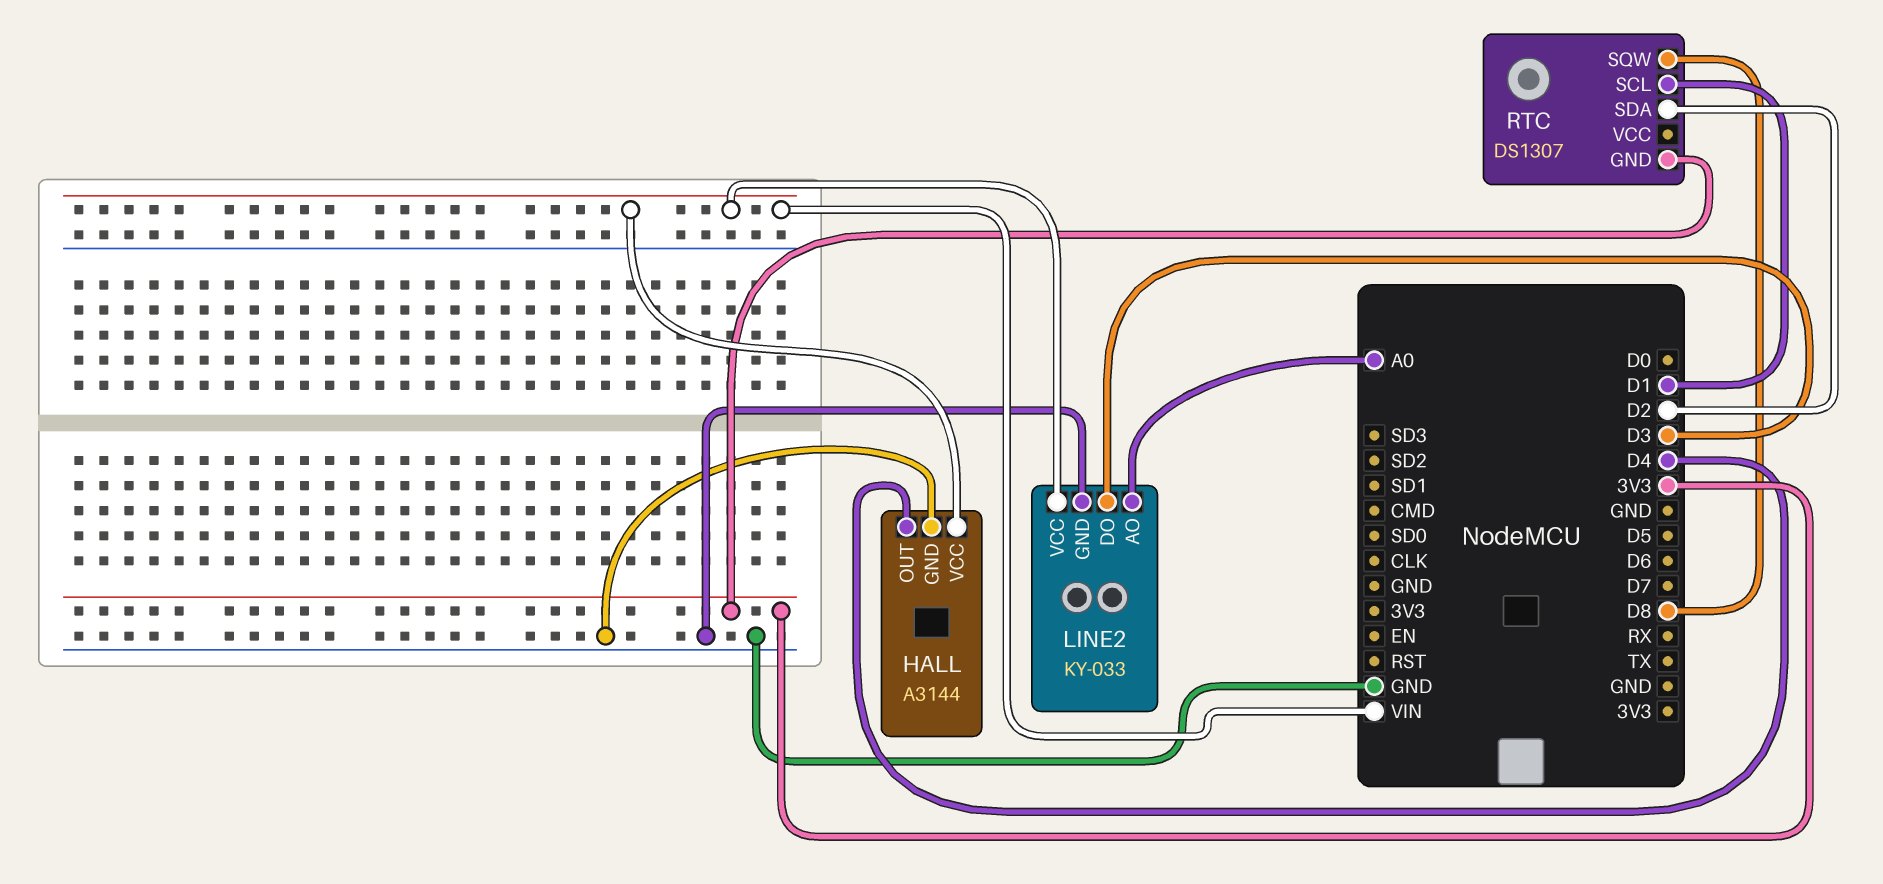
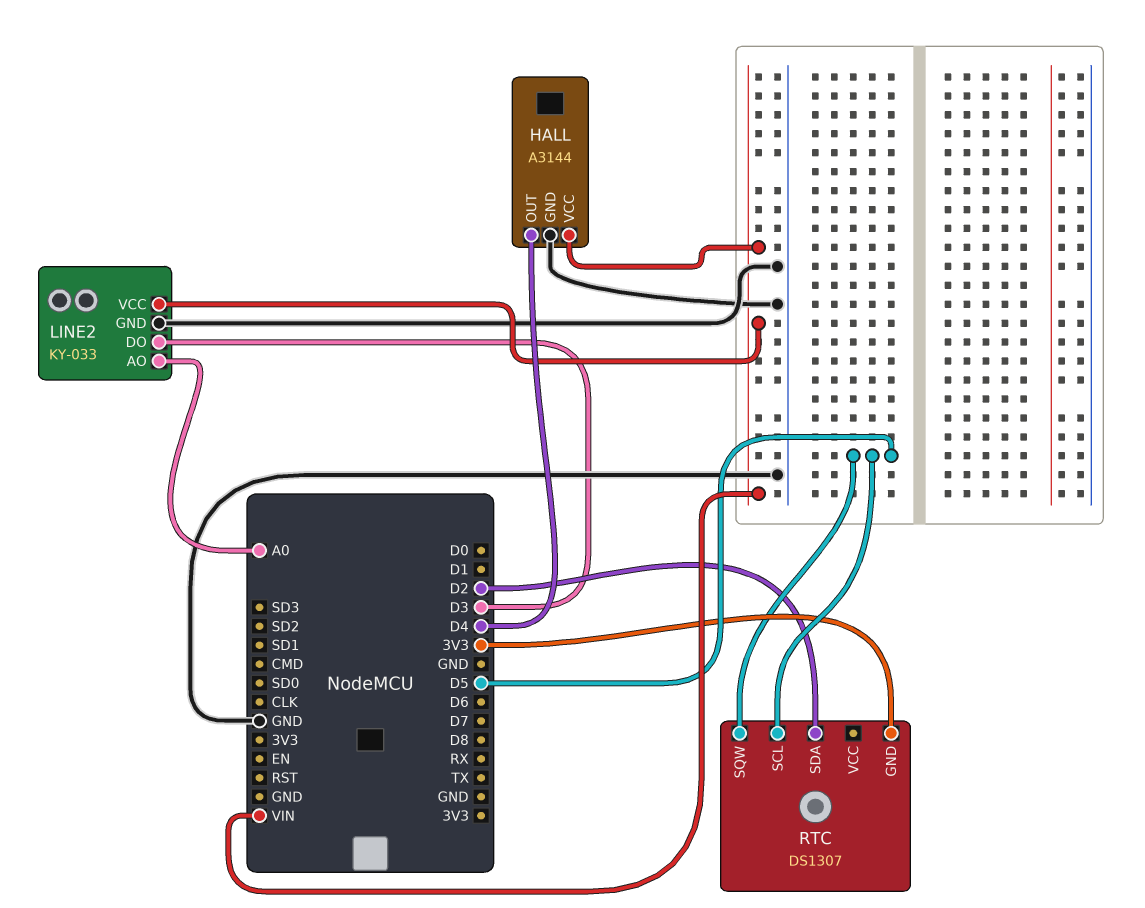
RTC pin SCL: D1 -> D5
RTC pin SQW: D8 -> D5

